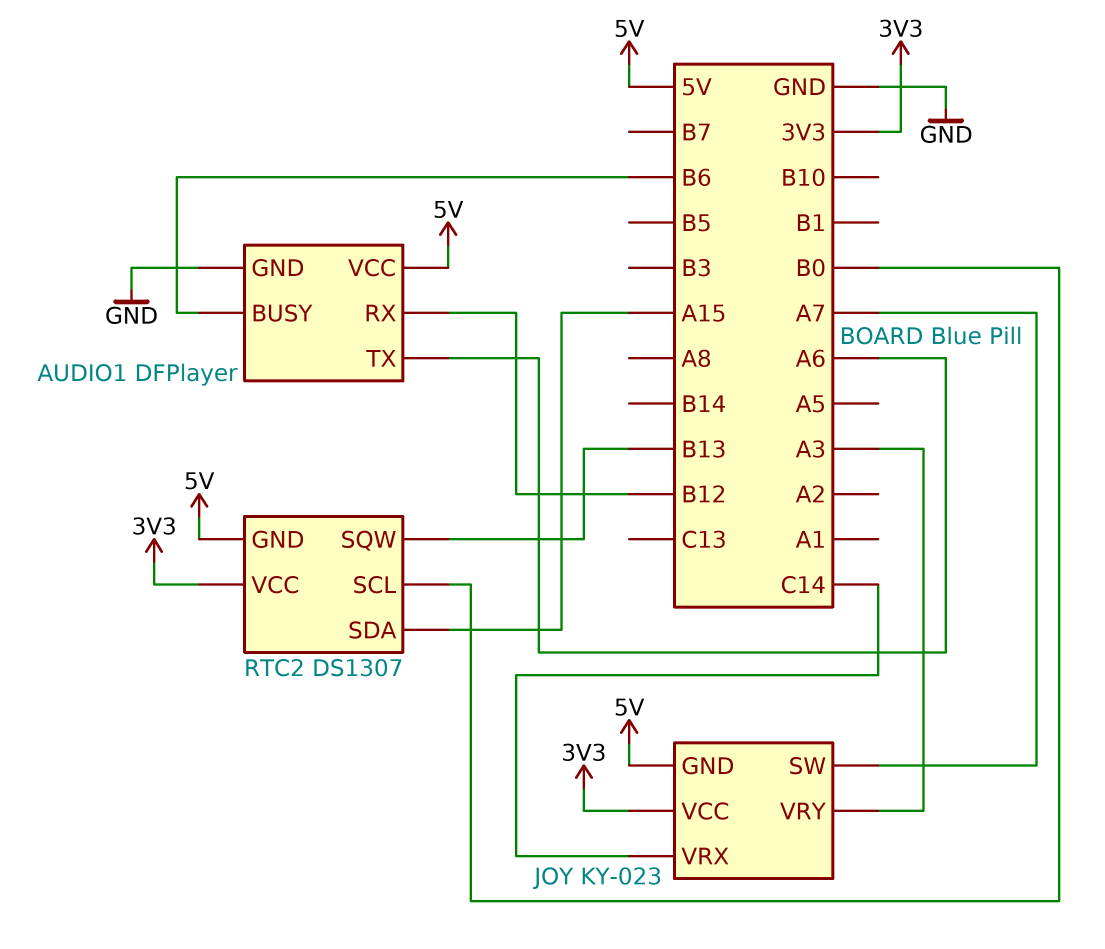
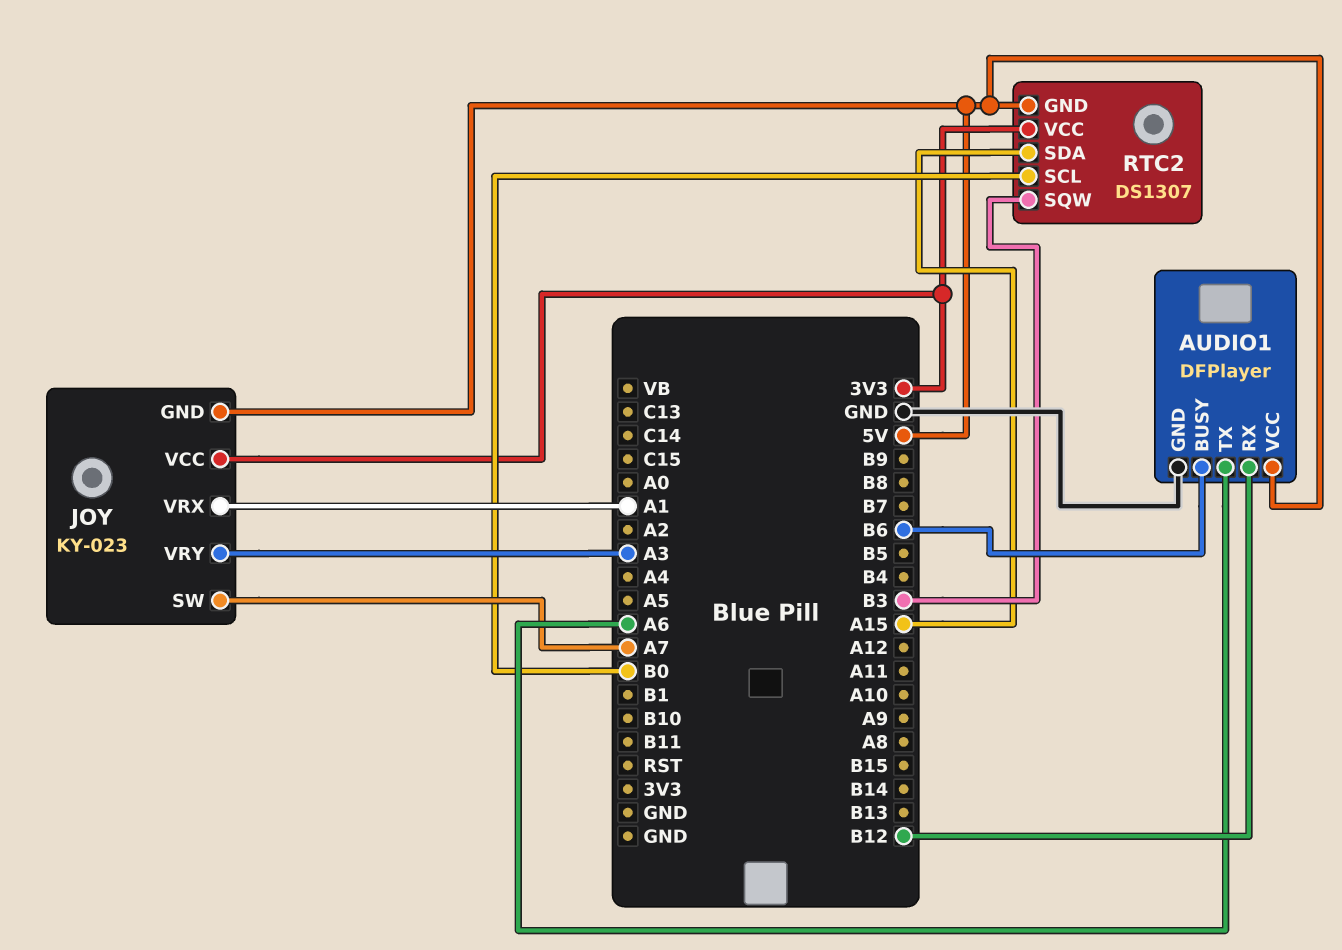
JOY pin VRX: C14 -> A1
RTC2 pin SQW: B13 -> B3

